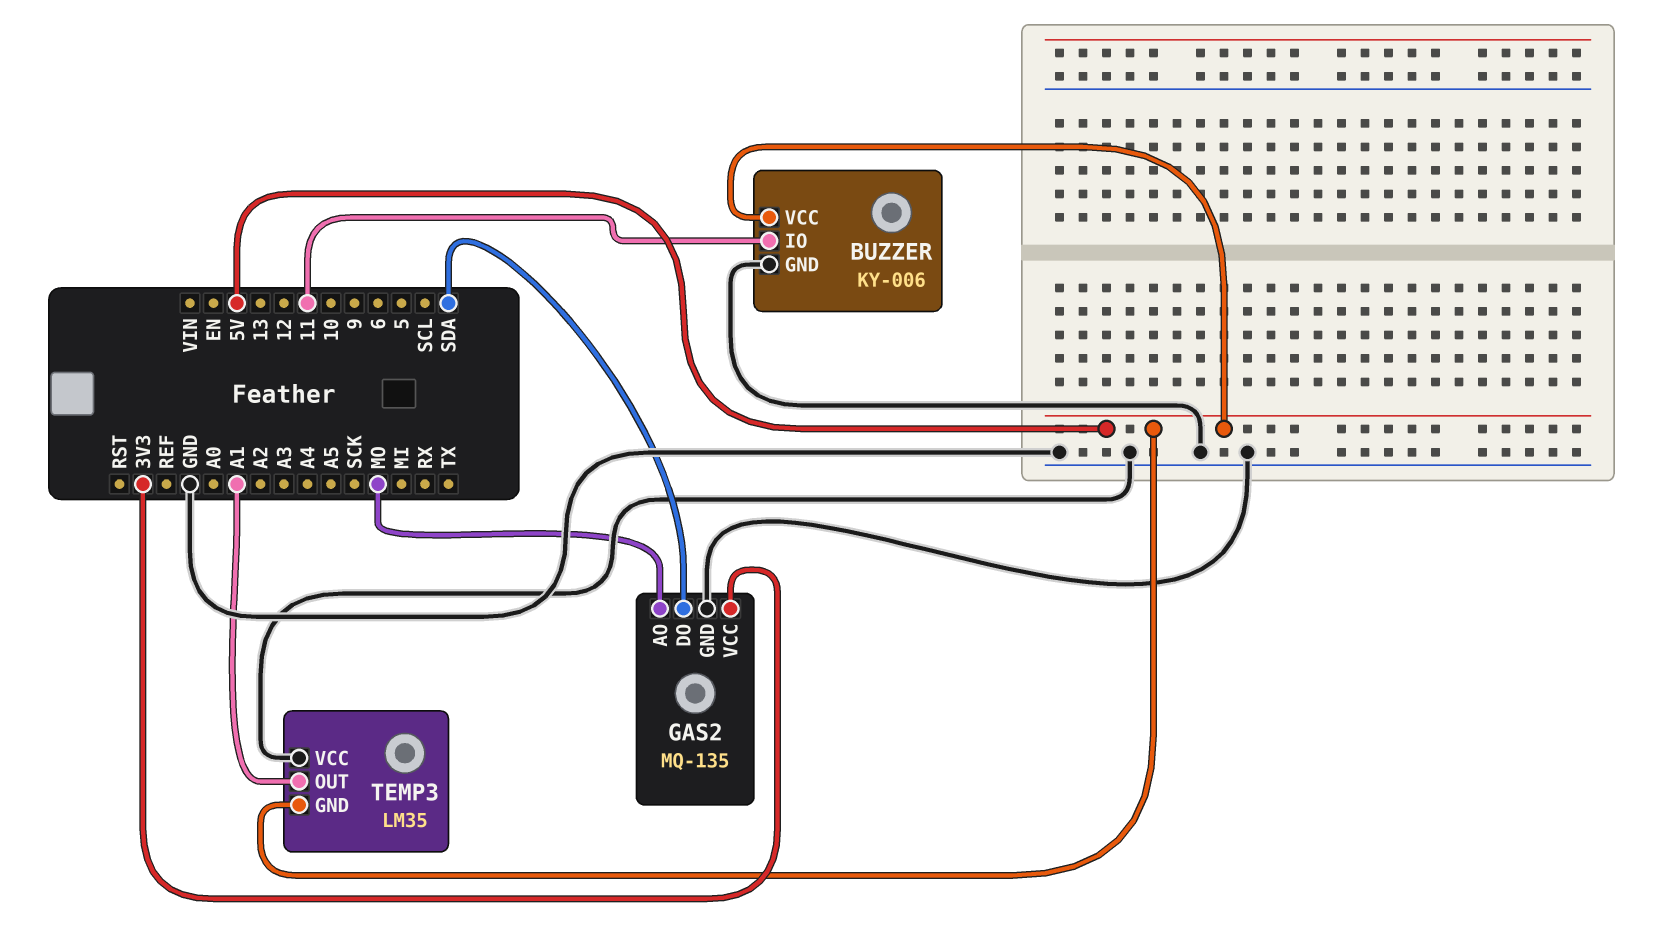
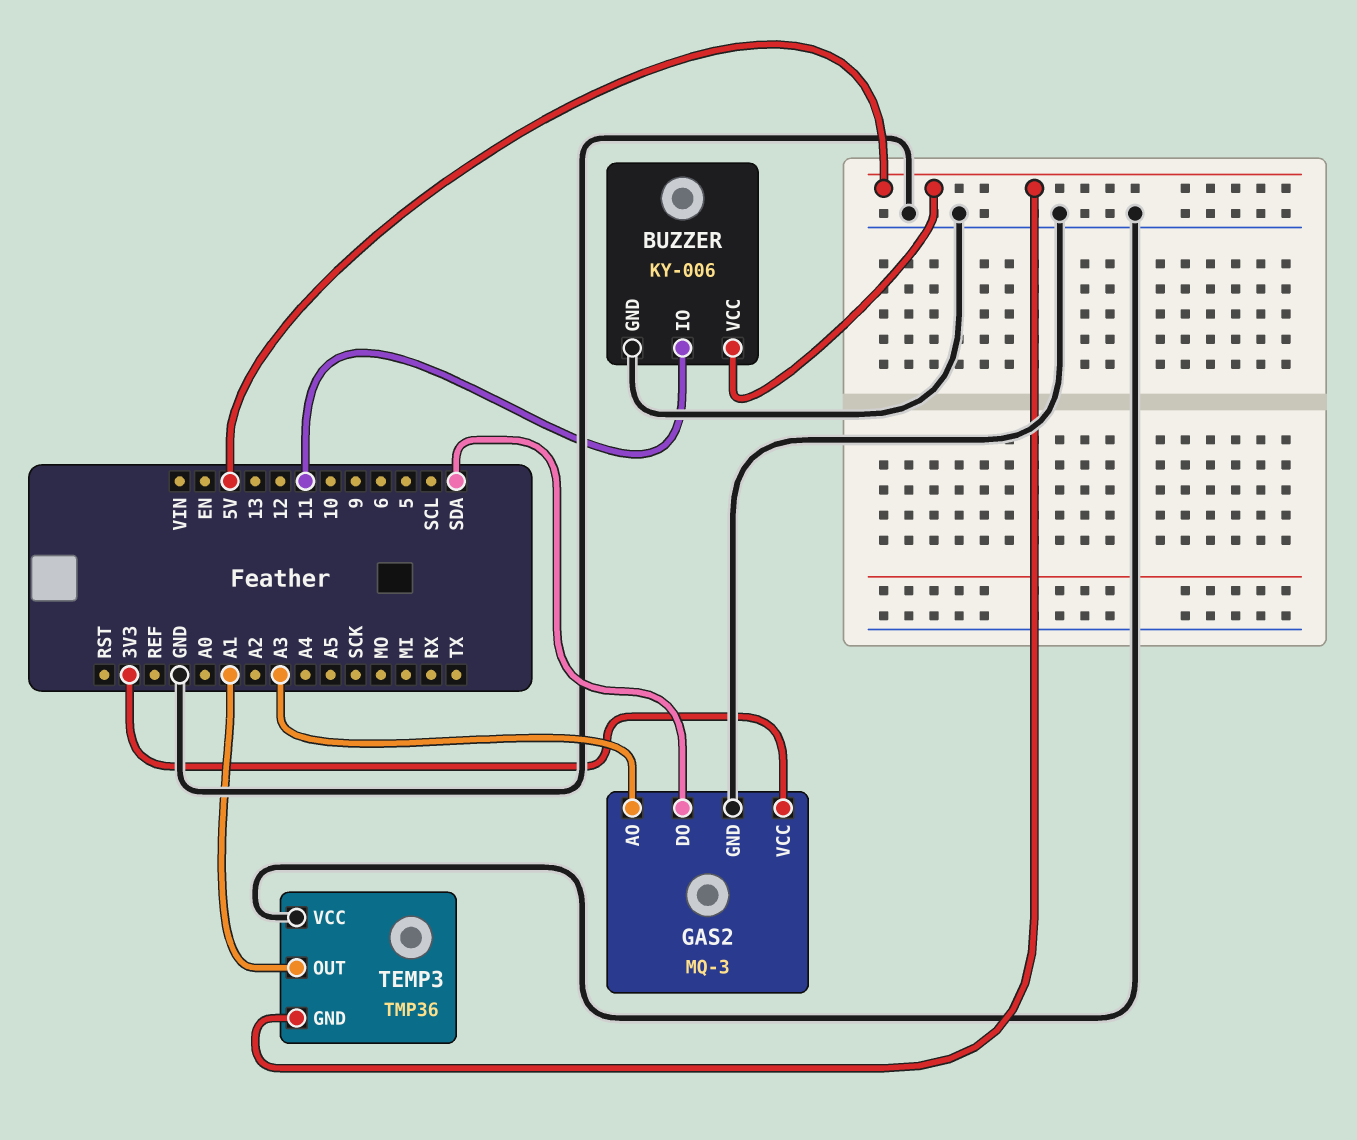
GAS2: MQ-135 -> MQ-3
GAS2 pin AO: MO -> A3
TEMP3: LM35 -> TMP36

